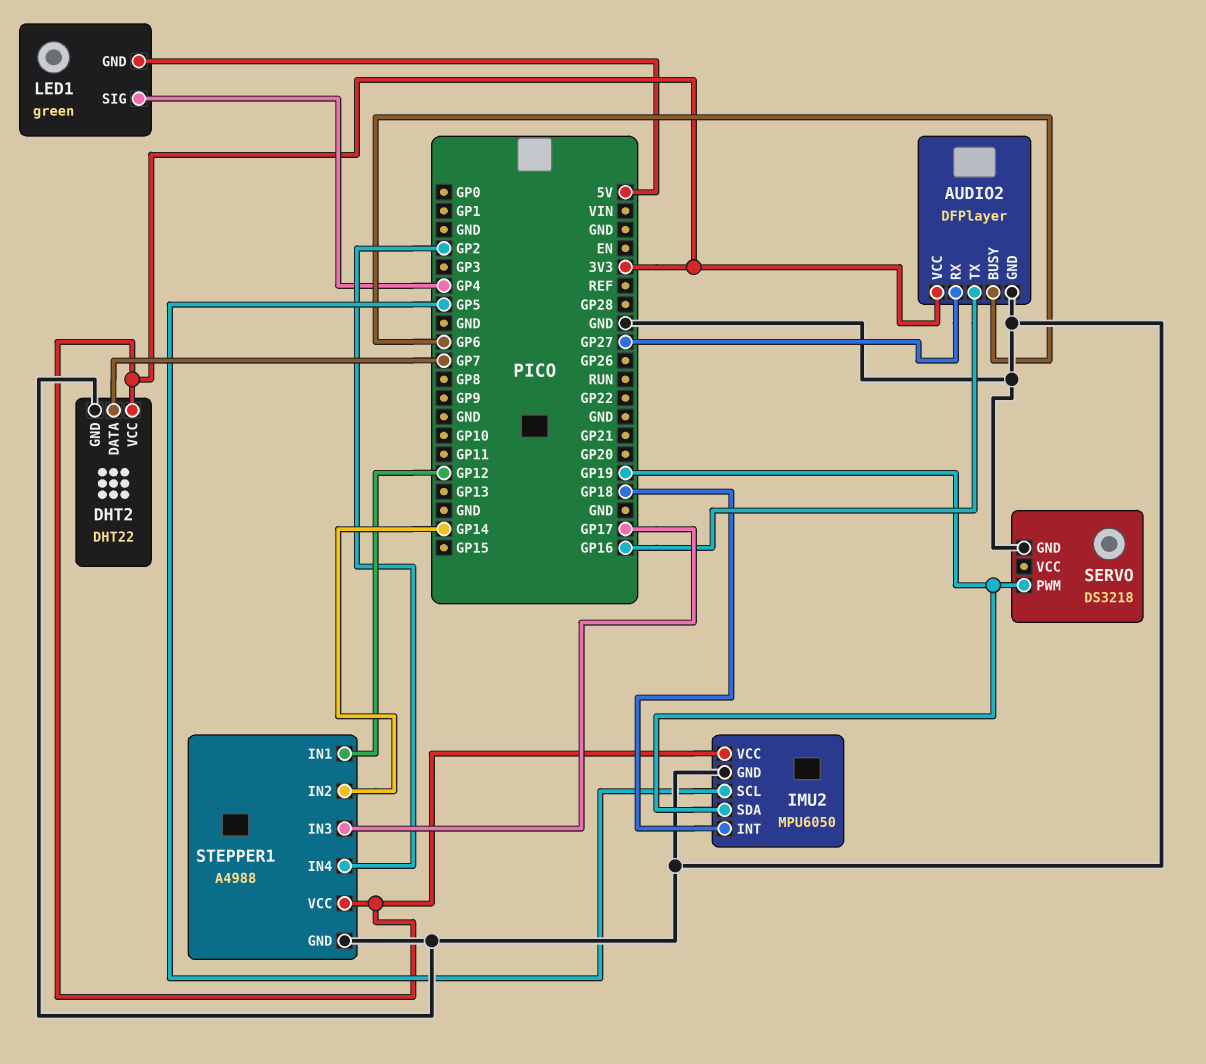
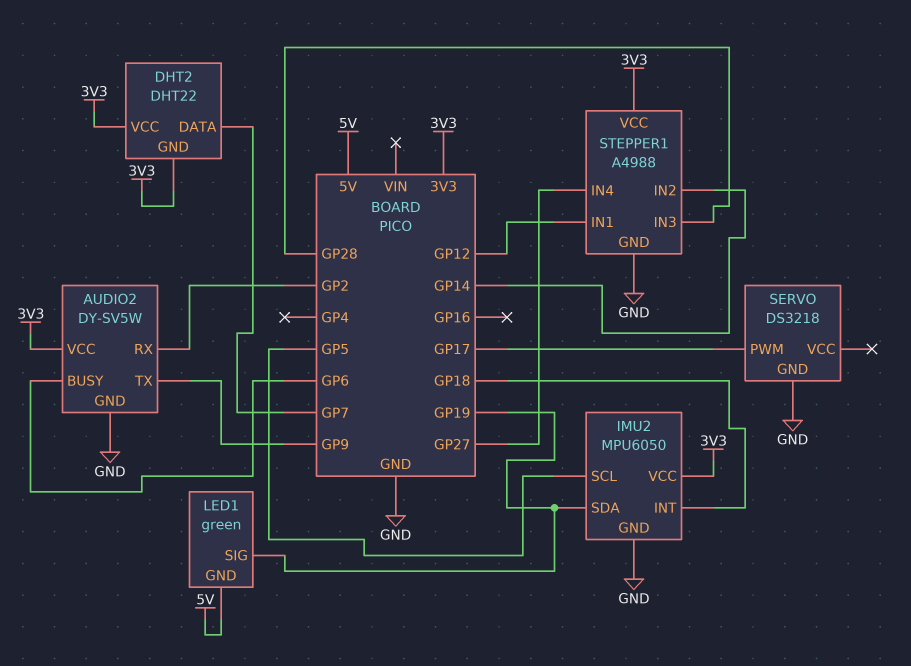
AUDIO2: DFPlayer -> DY-SV5W
AUDIO2 pin RX: GP27 -> GP2
AUDIO2 pin TX: GP16 -> GP9
DHT2 pin GND: GND -> 3V3
LED1 pin SIG: GP4 -> GP19
SERVO pin PWM: GP19 -> GP17
STEPPER1 pin IN3: GP17 -> GP28
STEPPER1 pin IN4: GP2 -> GP27

